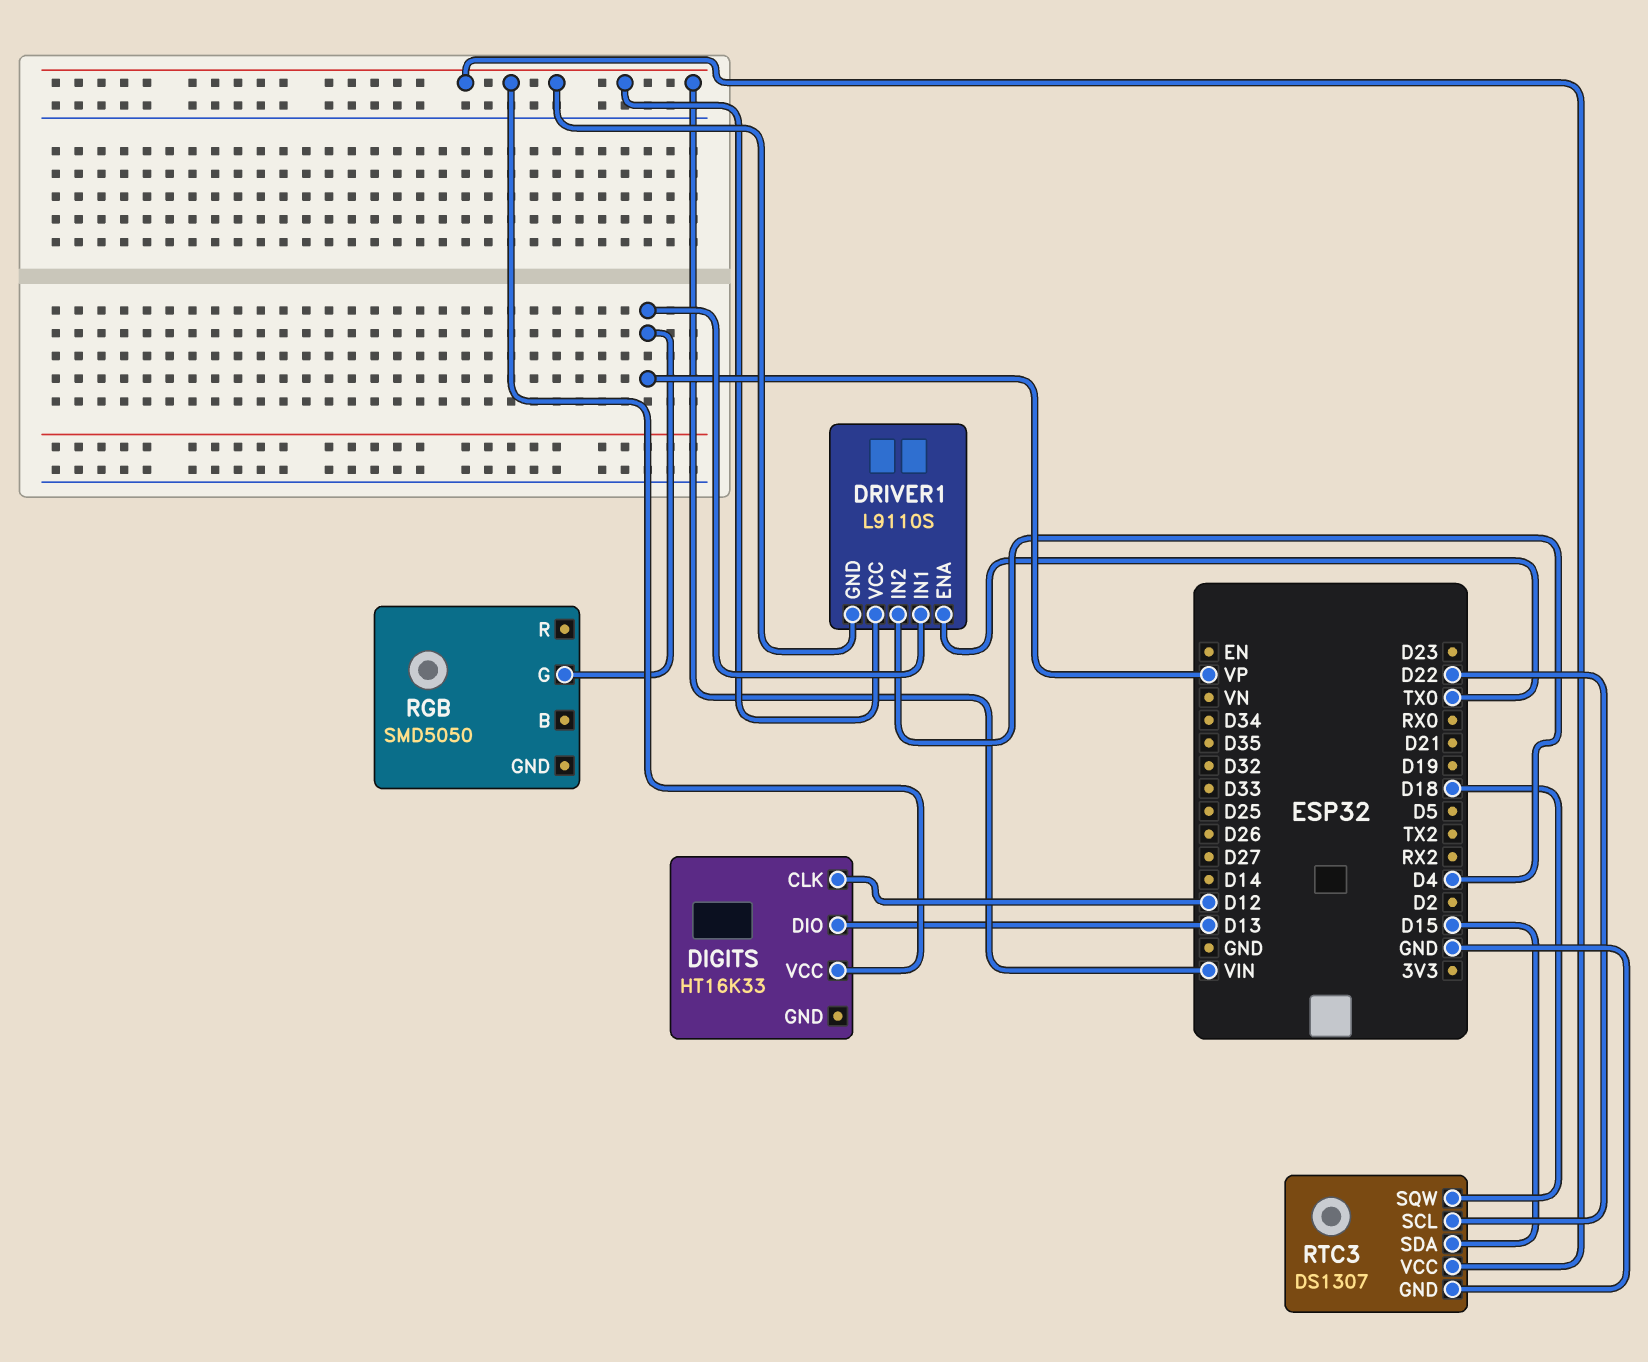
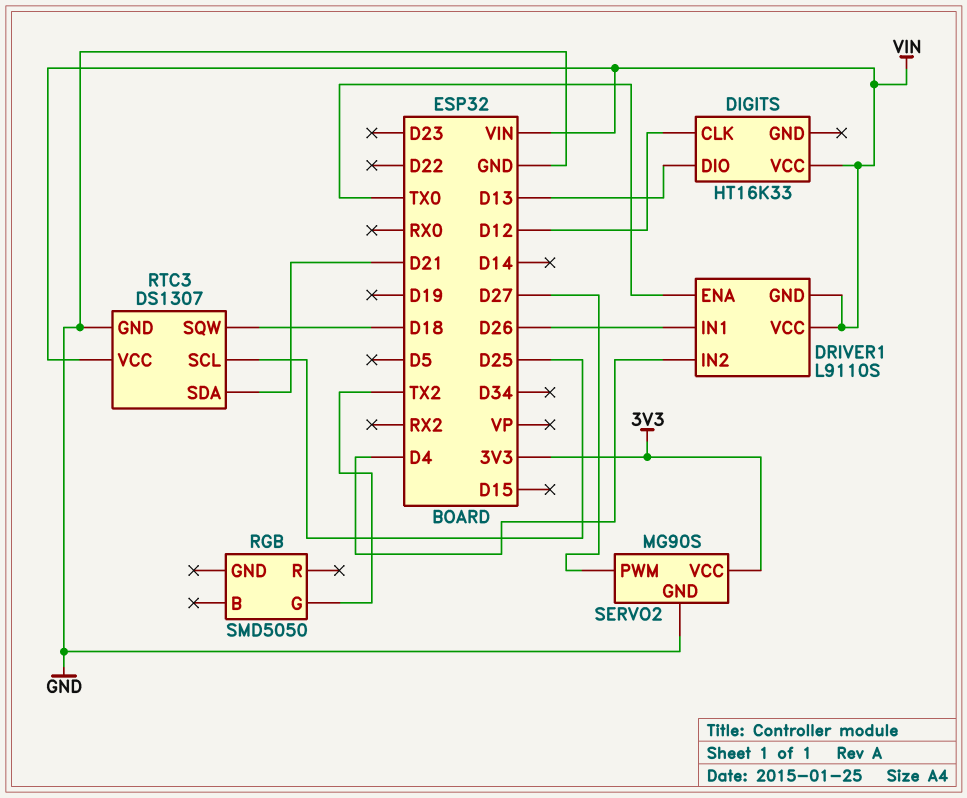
DRIVER1 pin IN1: VP -> D26
RGB pin G: VP -> TX2
RTC3 pin SCL: D22 -> D25
RTC3 pin SDA: D15 -> D21
SERVO2: none -> MG90S
SERVO2 pin GND: none -> GND
SERVO2 pin PWM: none -> D27
SERVO2 pin VCC: none -> 3V3

